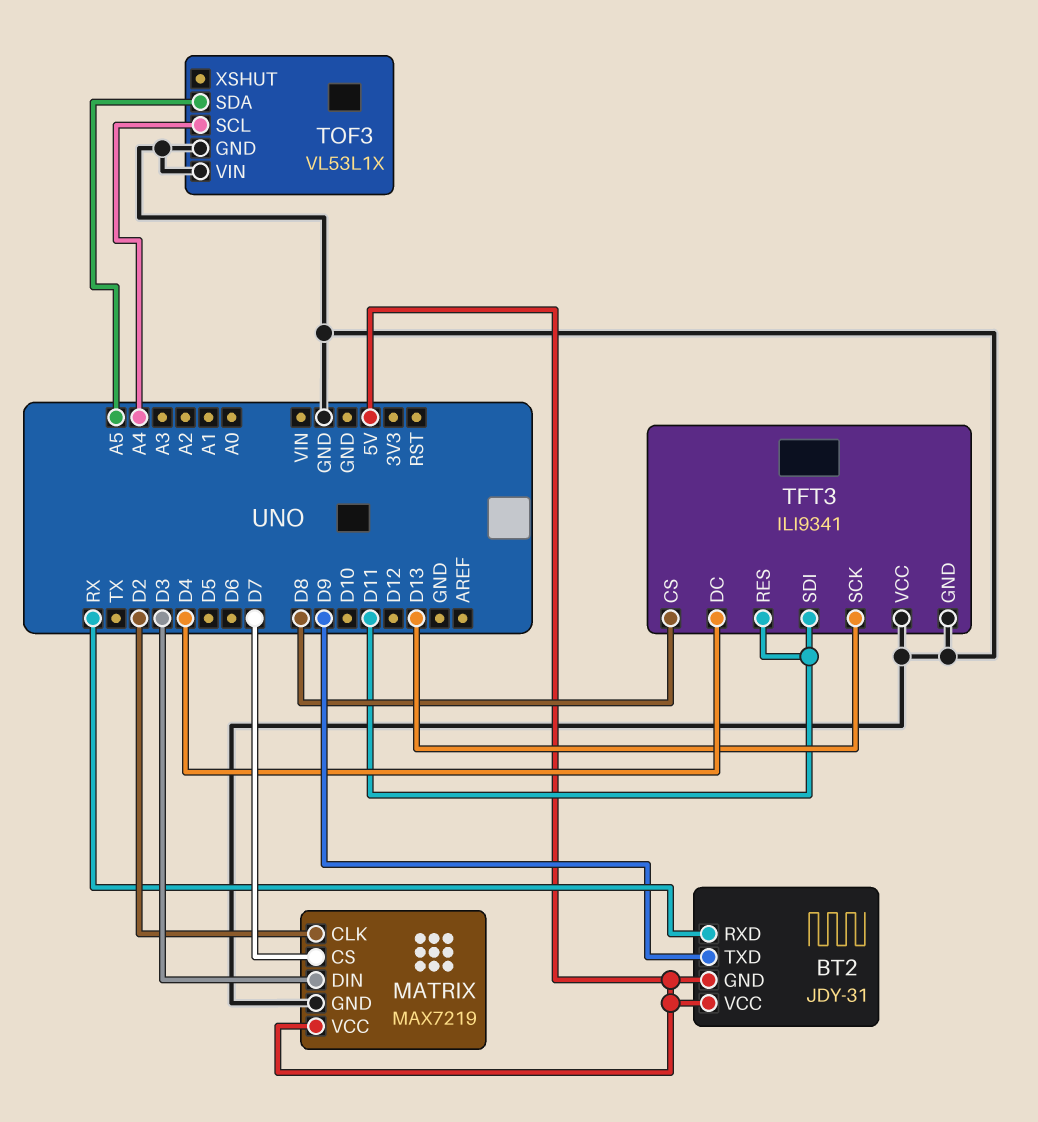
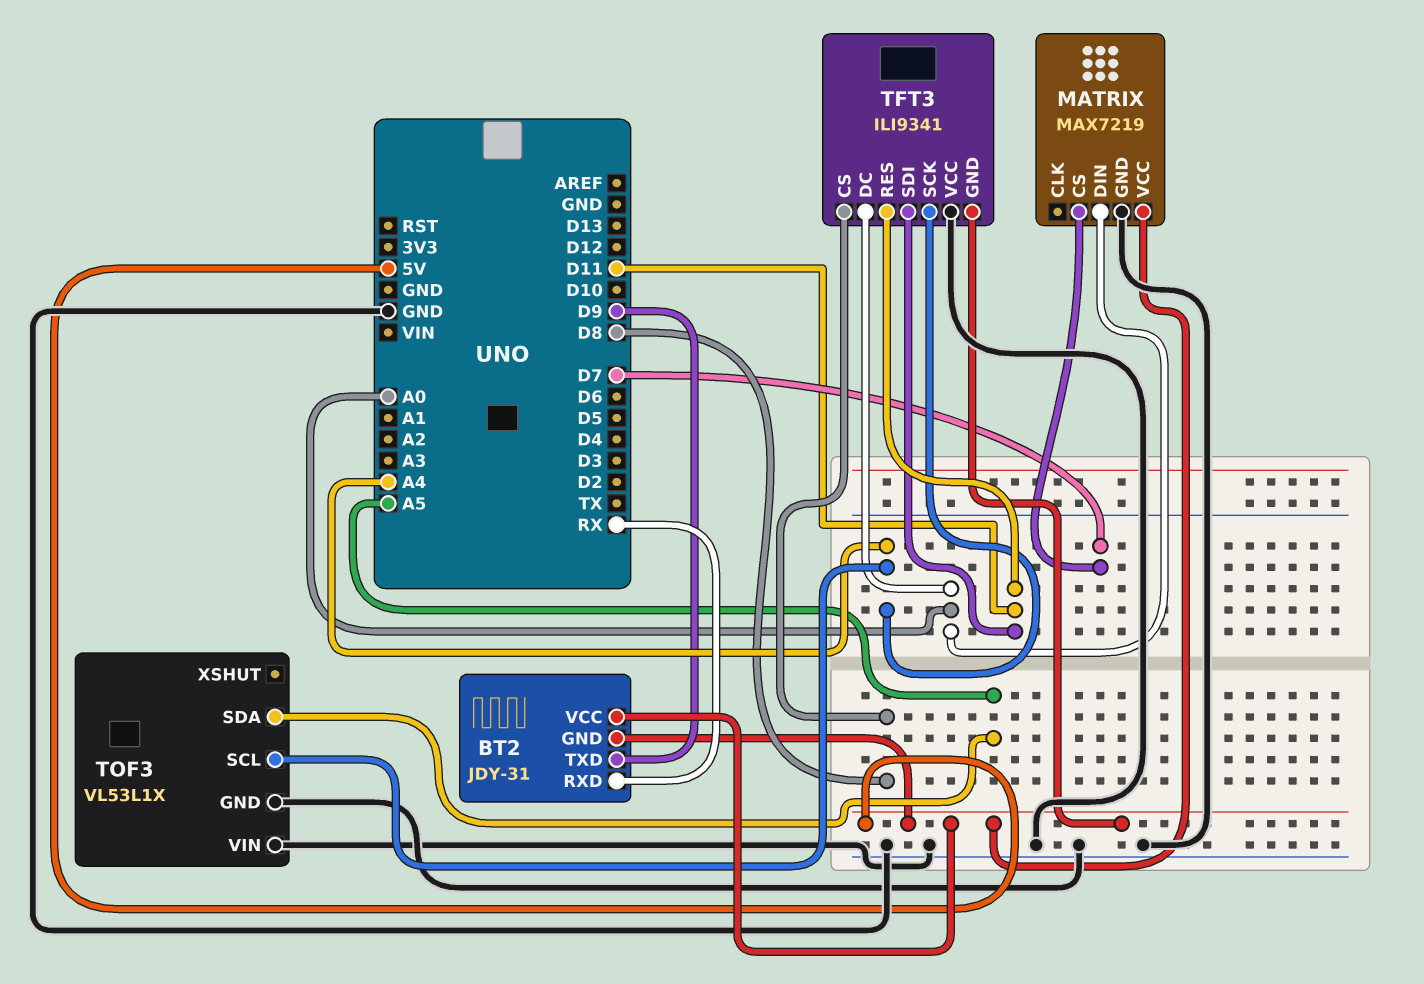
MATRIX pin CLK: D2 -> none
MATRIX pin DIN: D3 -> A0
TFT3 pin DC: D4 -> A0
TFT3 pin GND: GND -> 5V
TFT3 pin SCK: D13 -> A4

